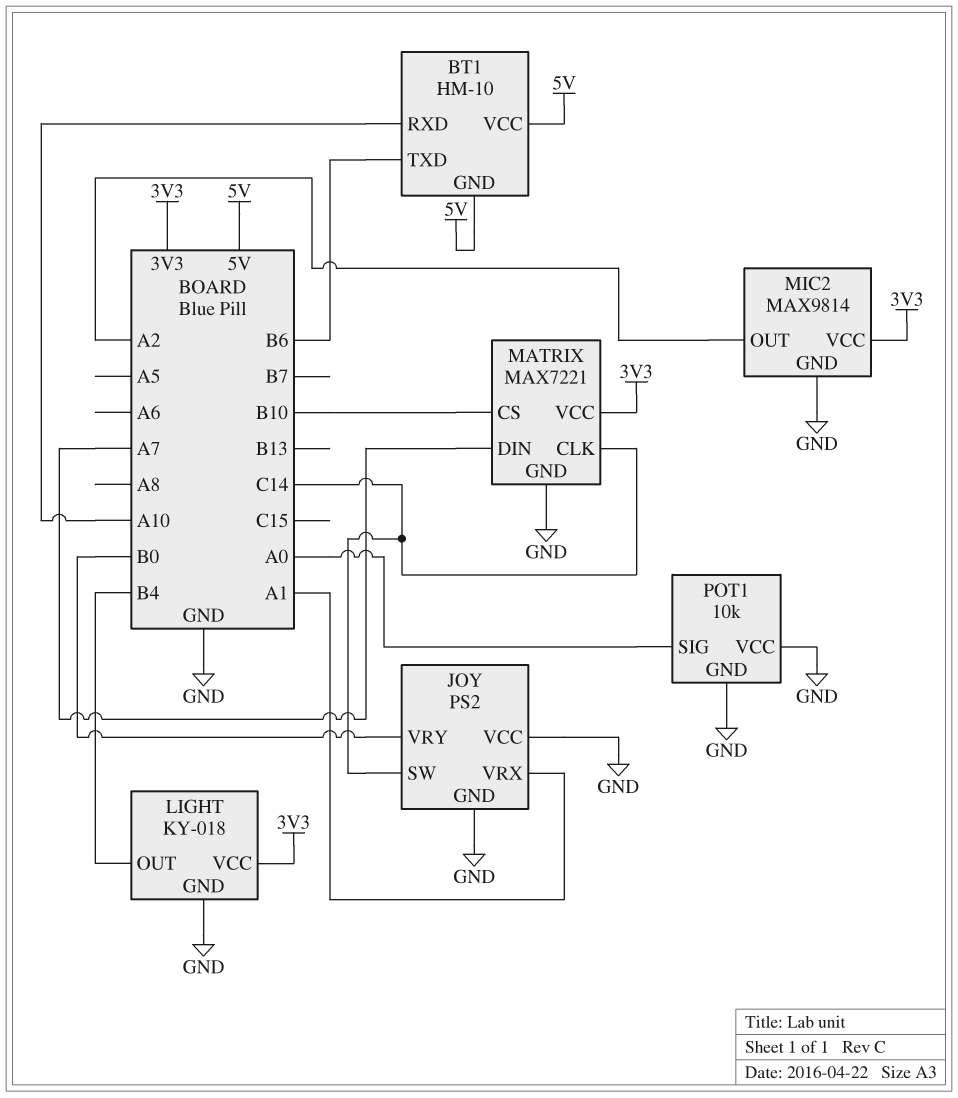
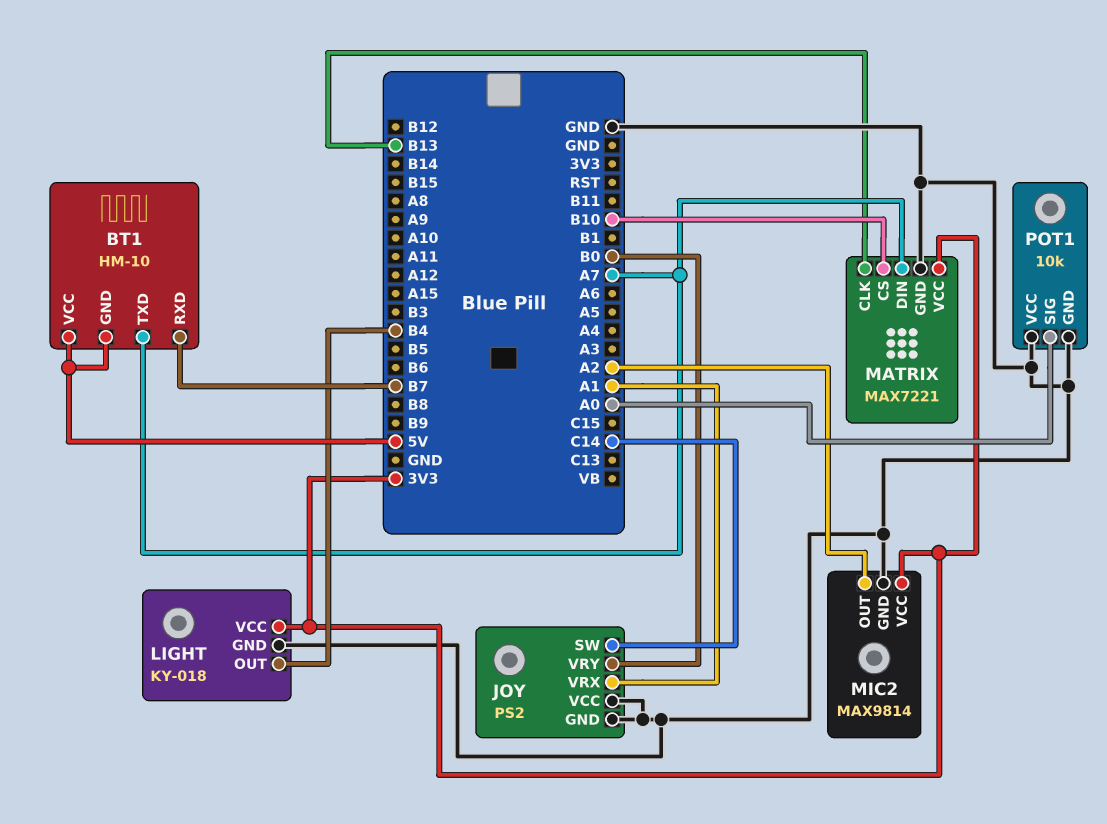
BT1 pin RXD: A10 -> B7
BT1 pin TXD: B6 -> A7
MATRIX pin CLK: C14 -> B13

